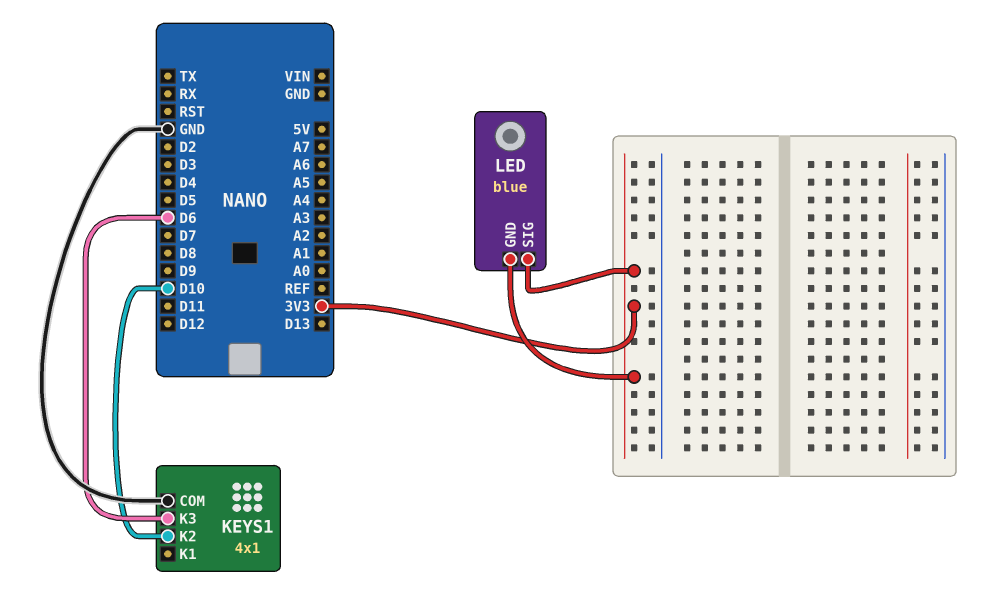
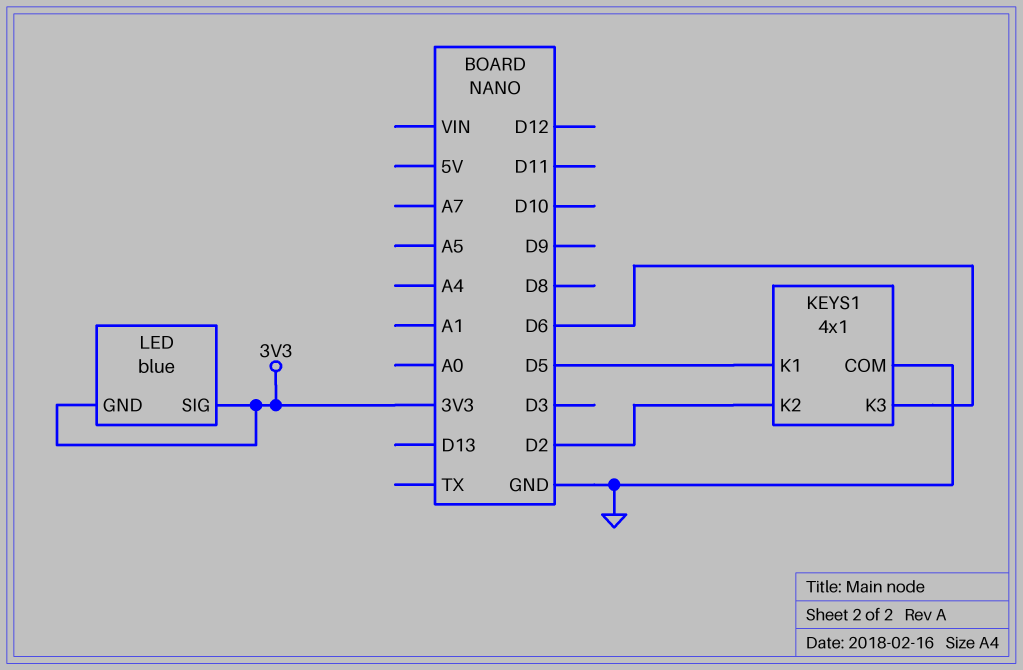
KEYS1 pin K1: none -> D5
KEYS1 pin K2: D10 -> D2

